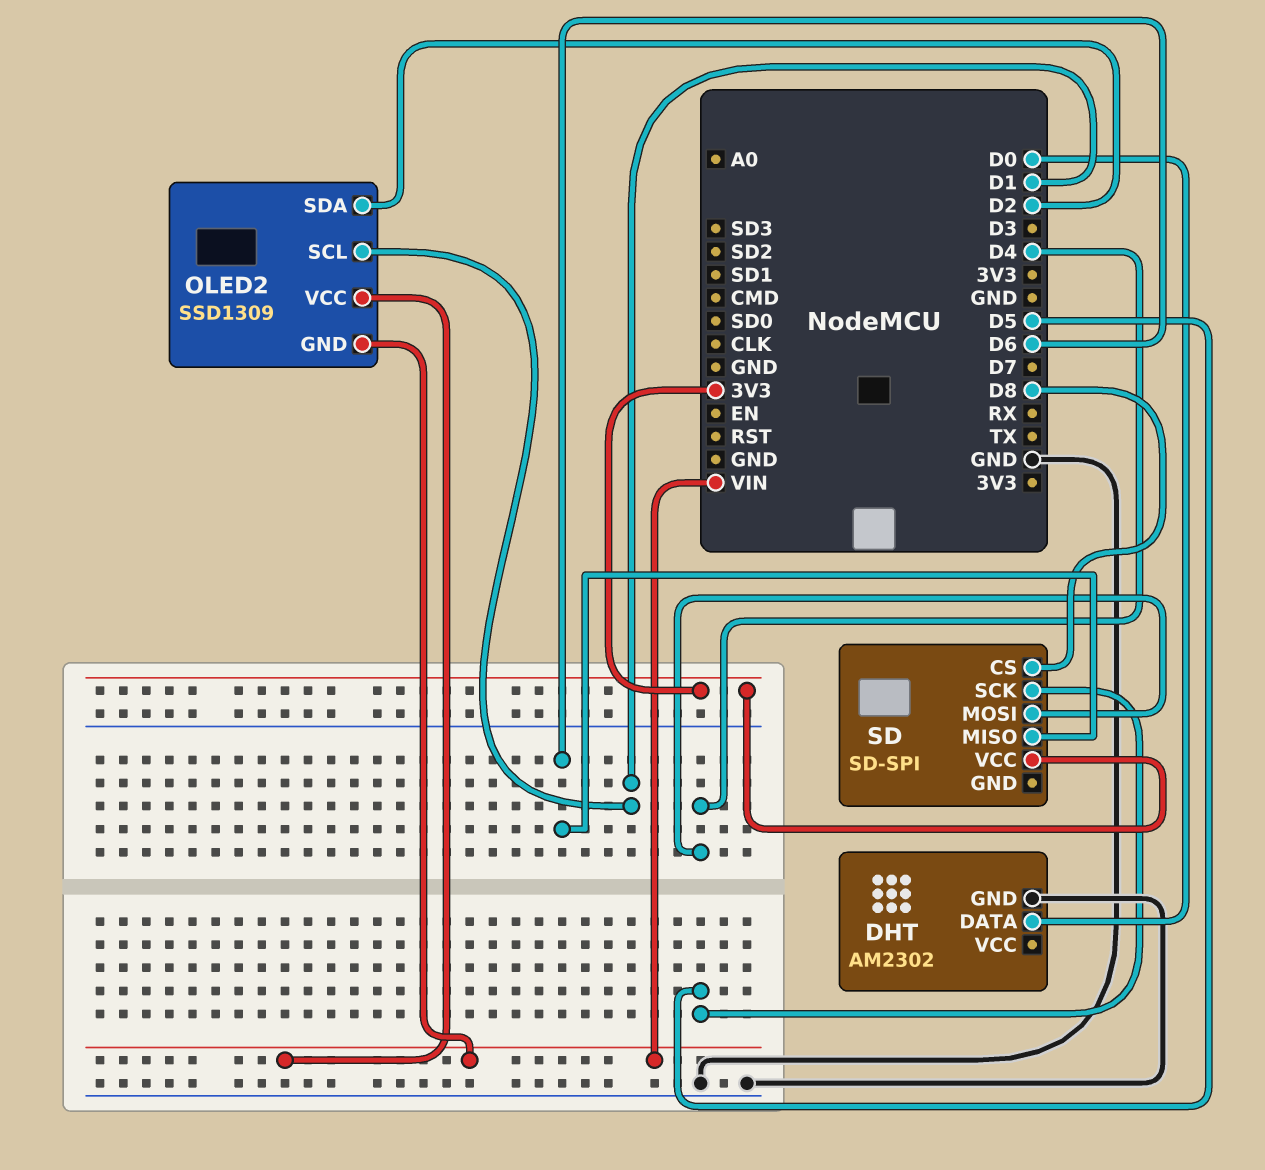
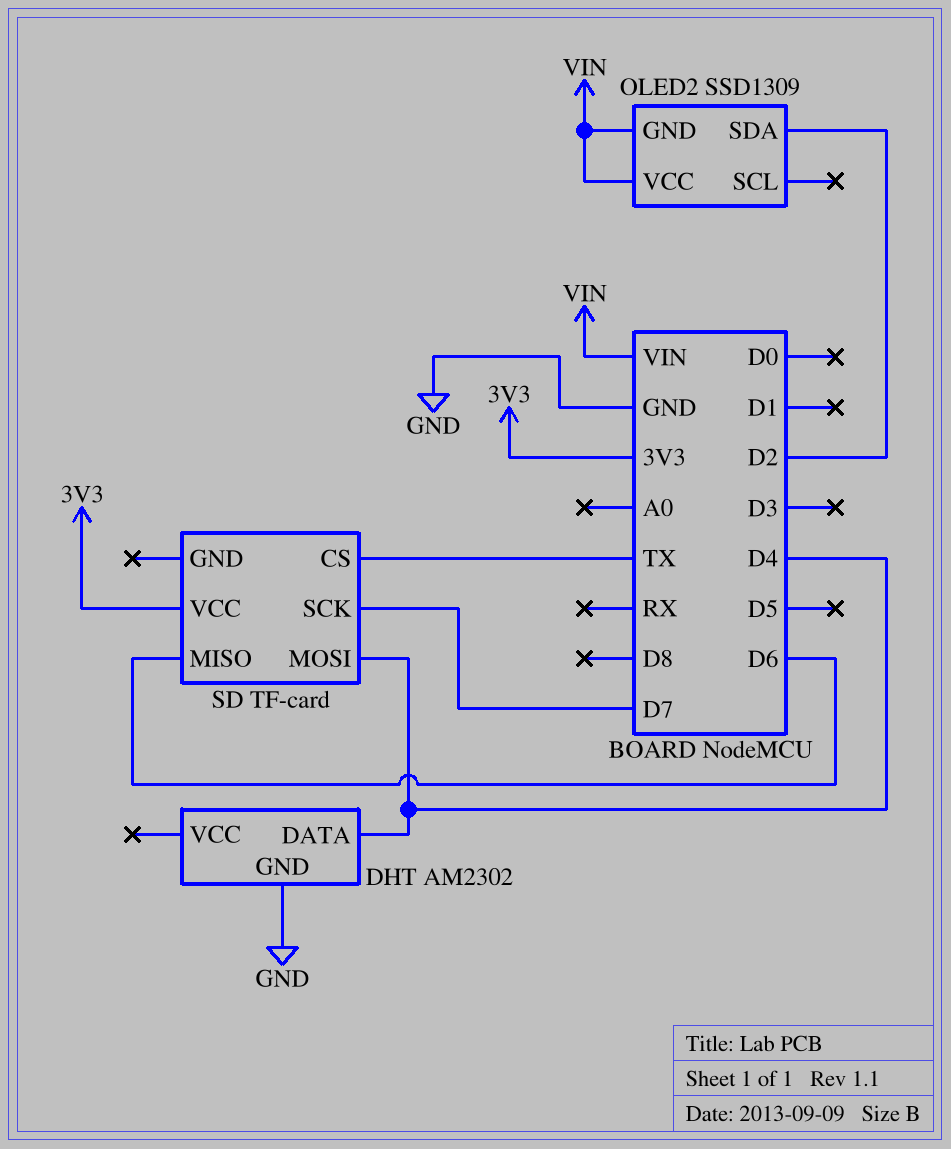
DHT pin DATA: D0 -> D4
OLED2 pin SCL: D1 -> none
SD: SD-SPI -> TF-card
SD pin CS: D8 -> TX
SD pin SCK: D5 -> D7

